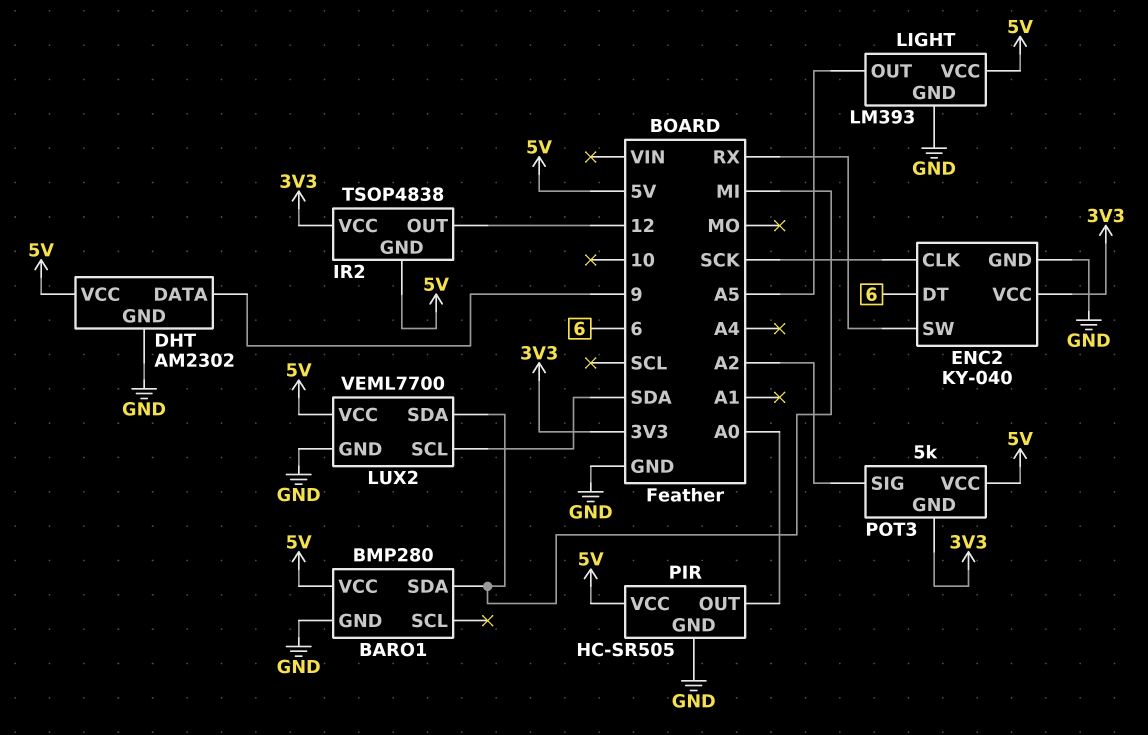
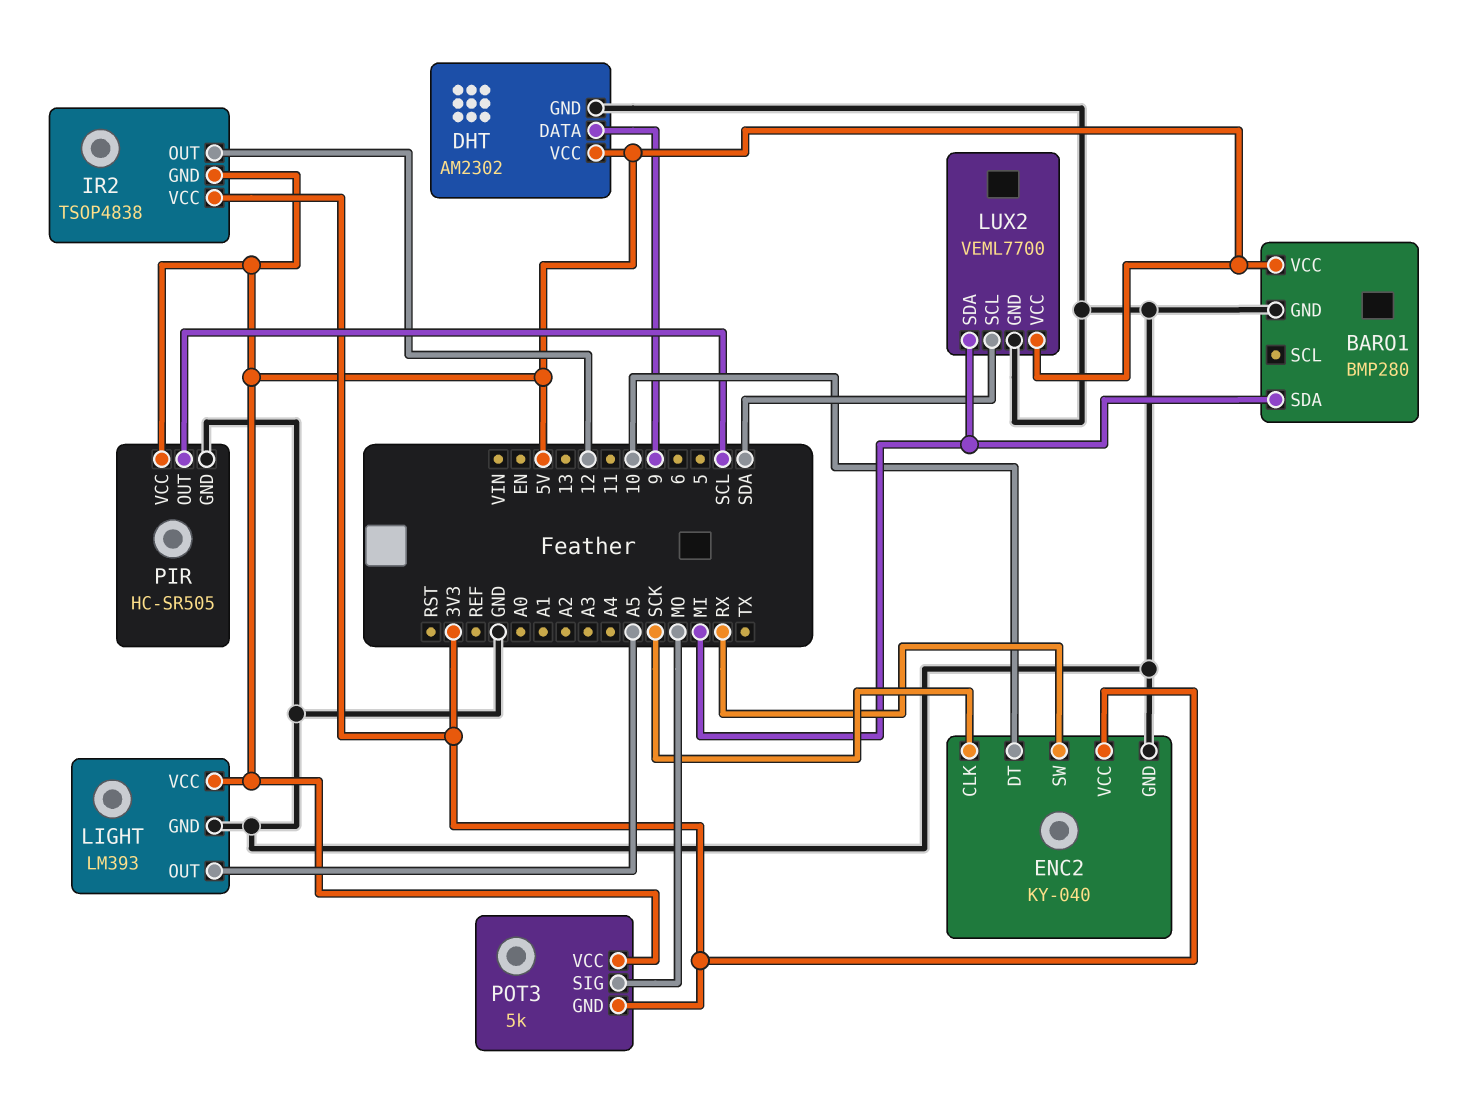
ENC2 pin DT: 6 -> 10
PIR pin OUT: A0 -> SCL
POT3 pin SIG: A2 -> MO

